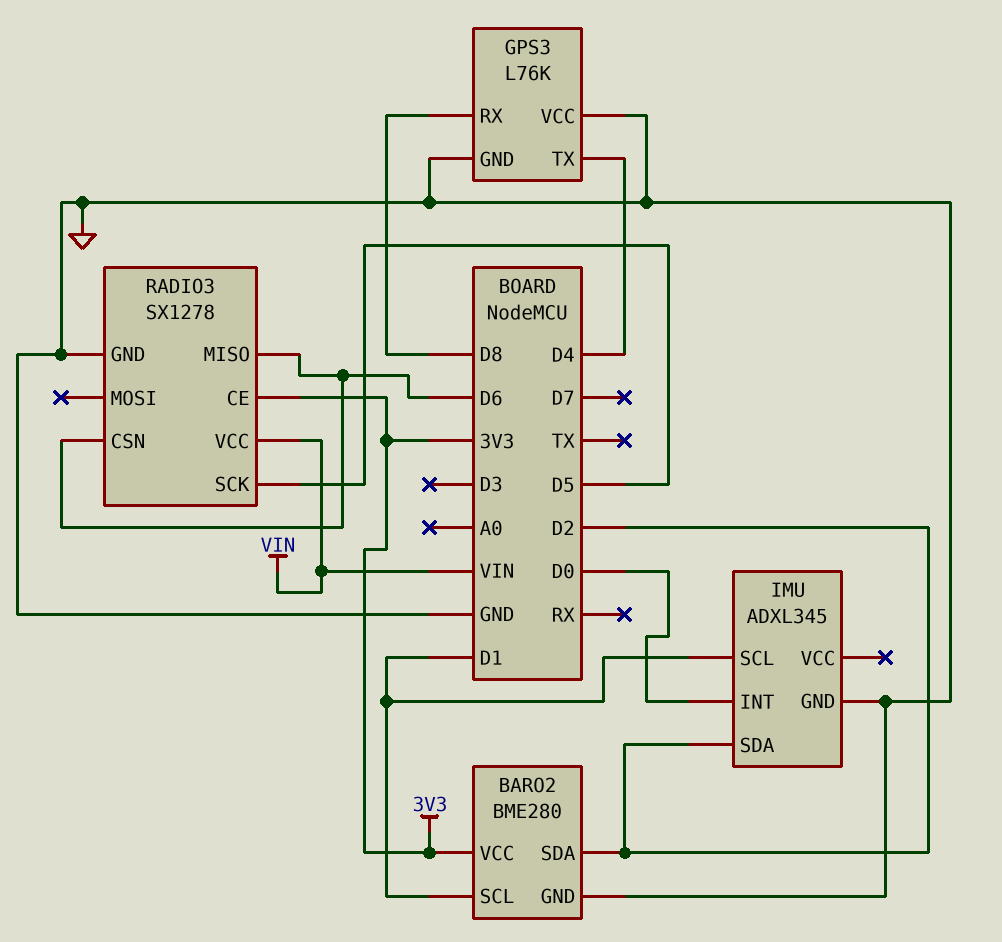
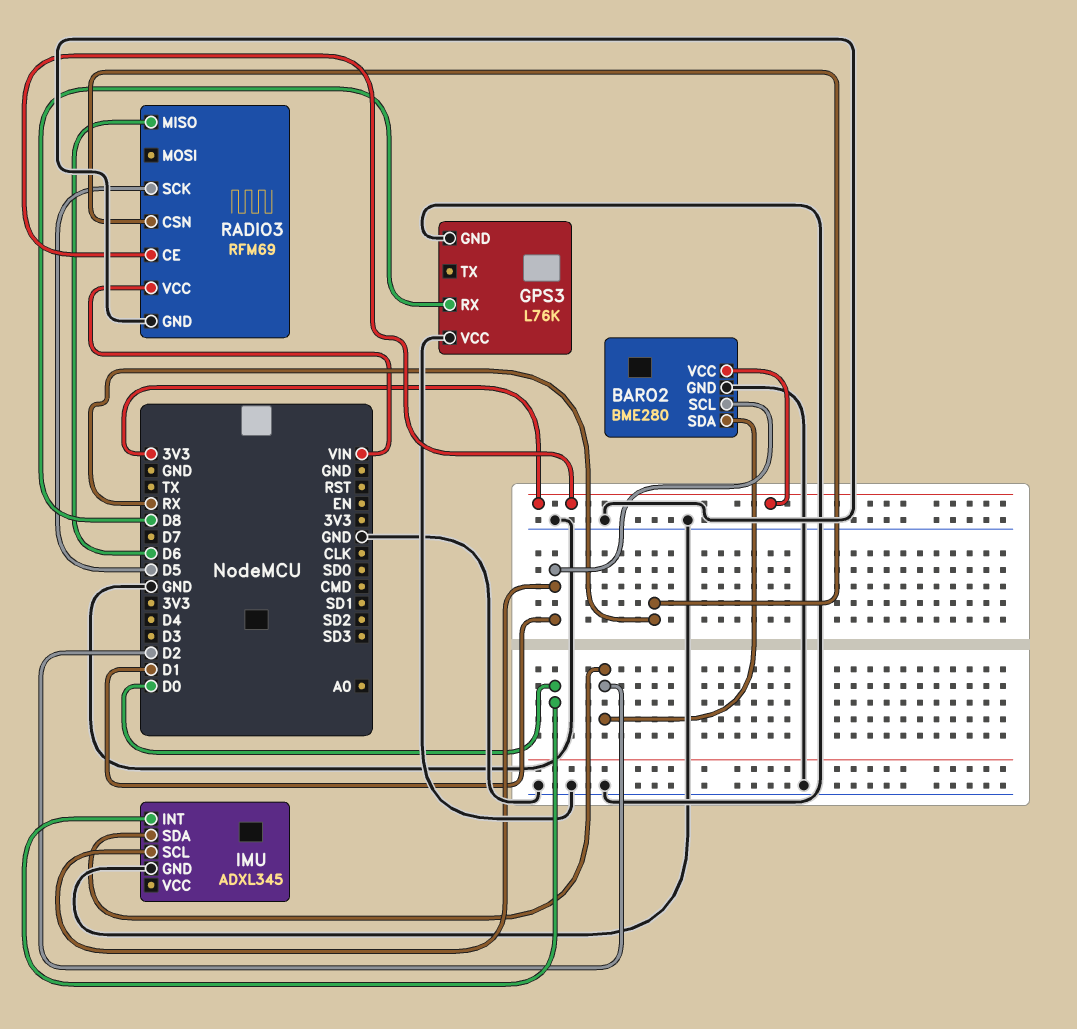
GPS3 pin TX: D4 -> none
RADIO3: SX1278 -> RFM69
RADIO3 pin CSN: D6 -> RX

